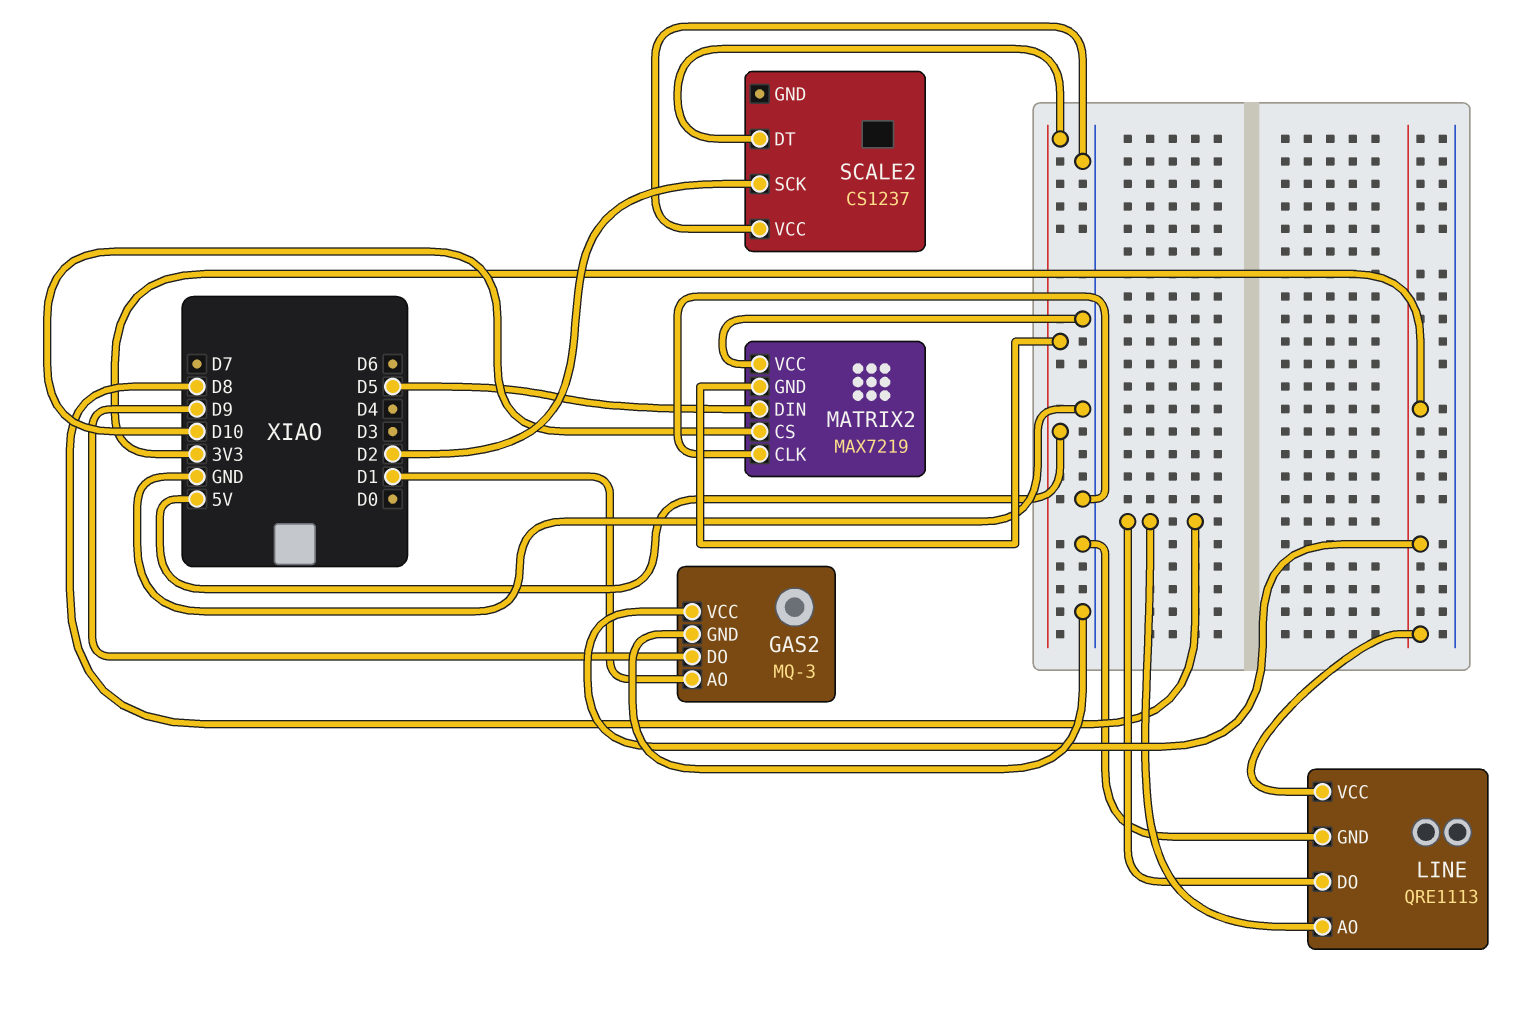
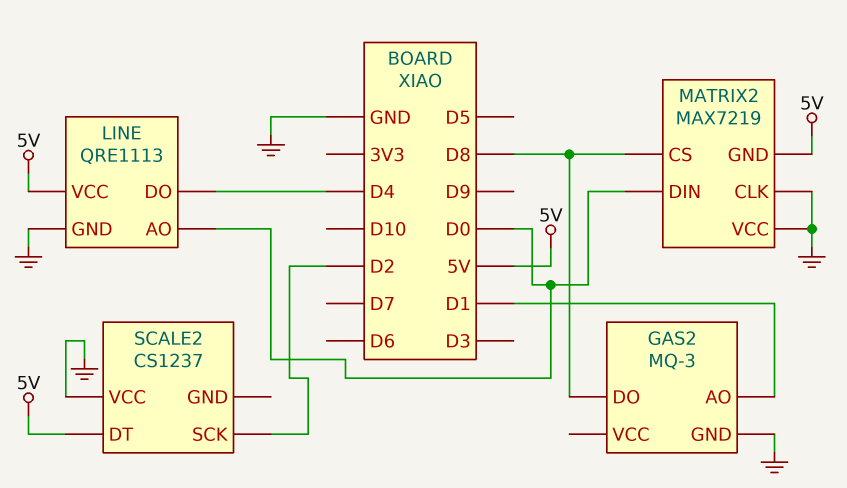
GAS2 pin DO: D9 -> D8
GAS2 pin VCC: 3V3 -> none
LINE pin AO: D8 -> D0
LINE pin DO: D8 -> D4
LINE pin VCC: 3V3 -> 5V
MATRIX2 pin CS: D10 -> D8
MATRIX2 pin DIN: D5 -> D0

